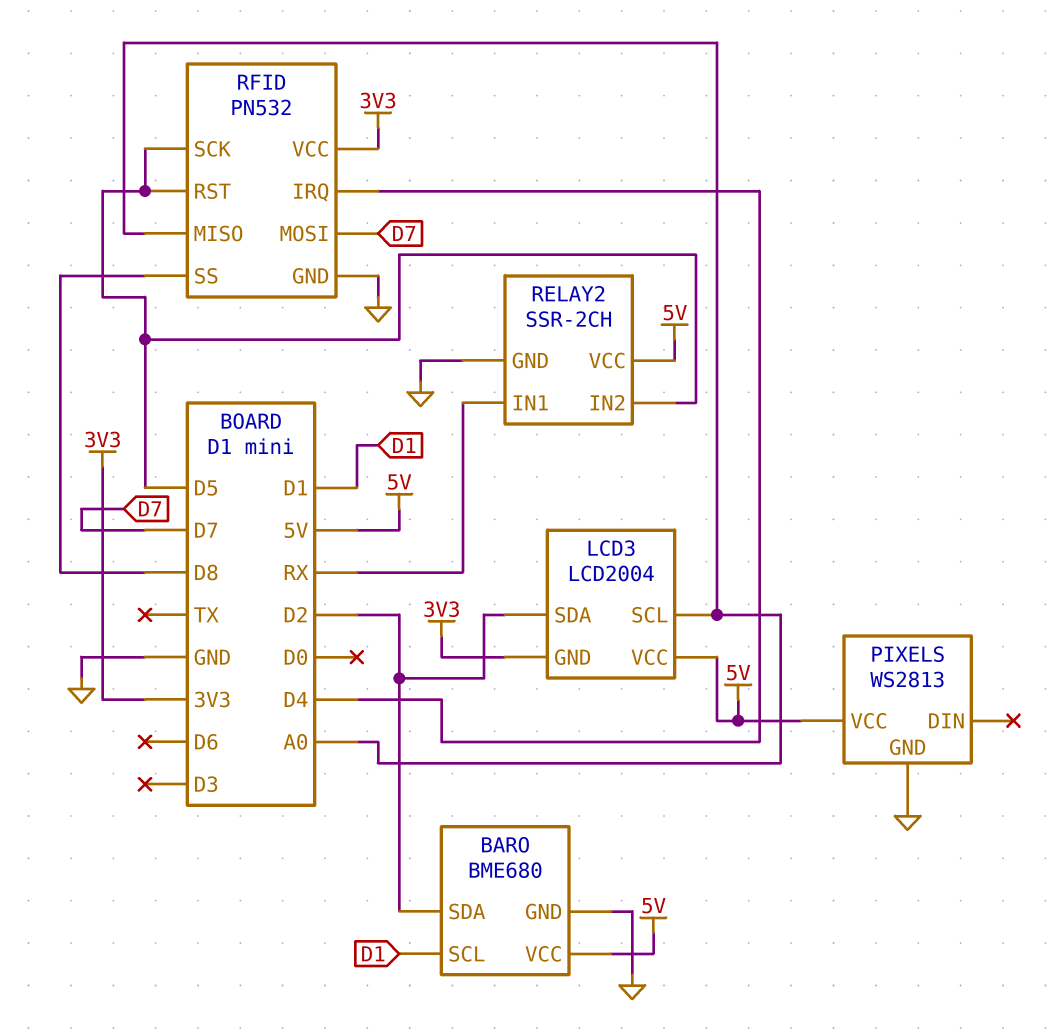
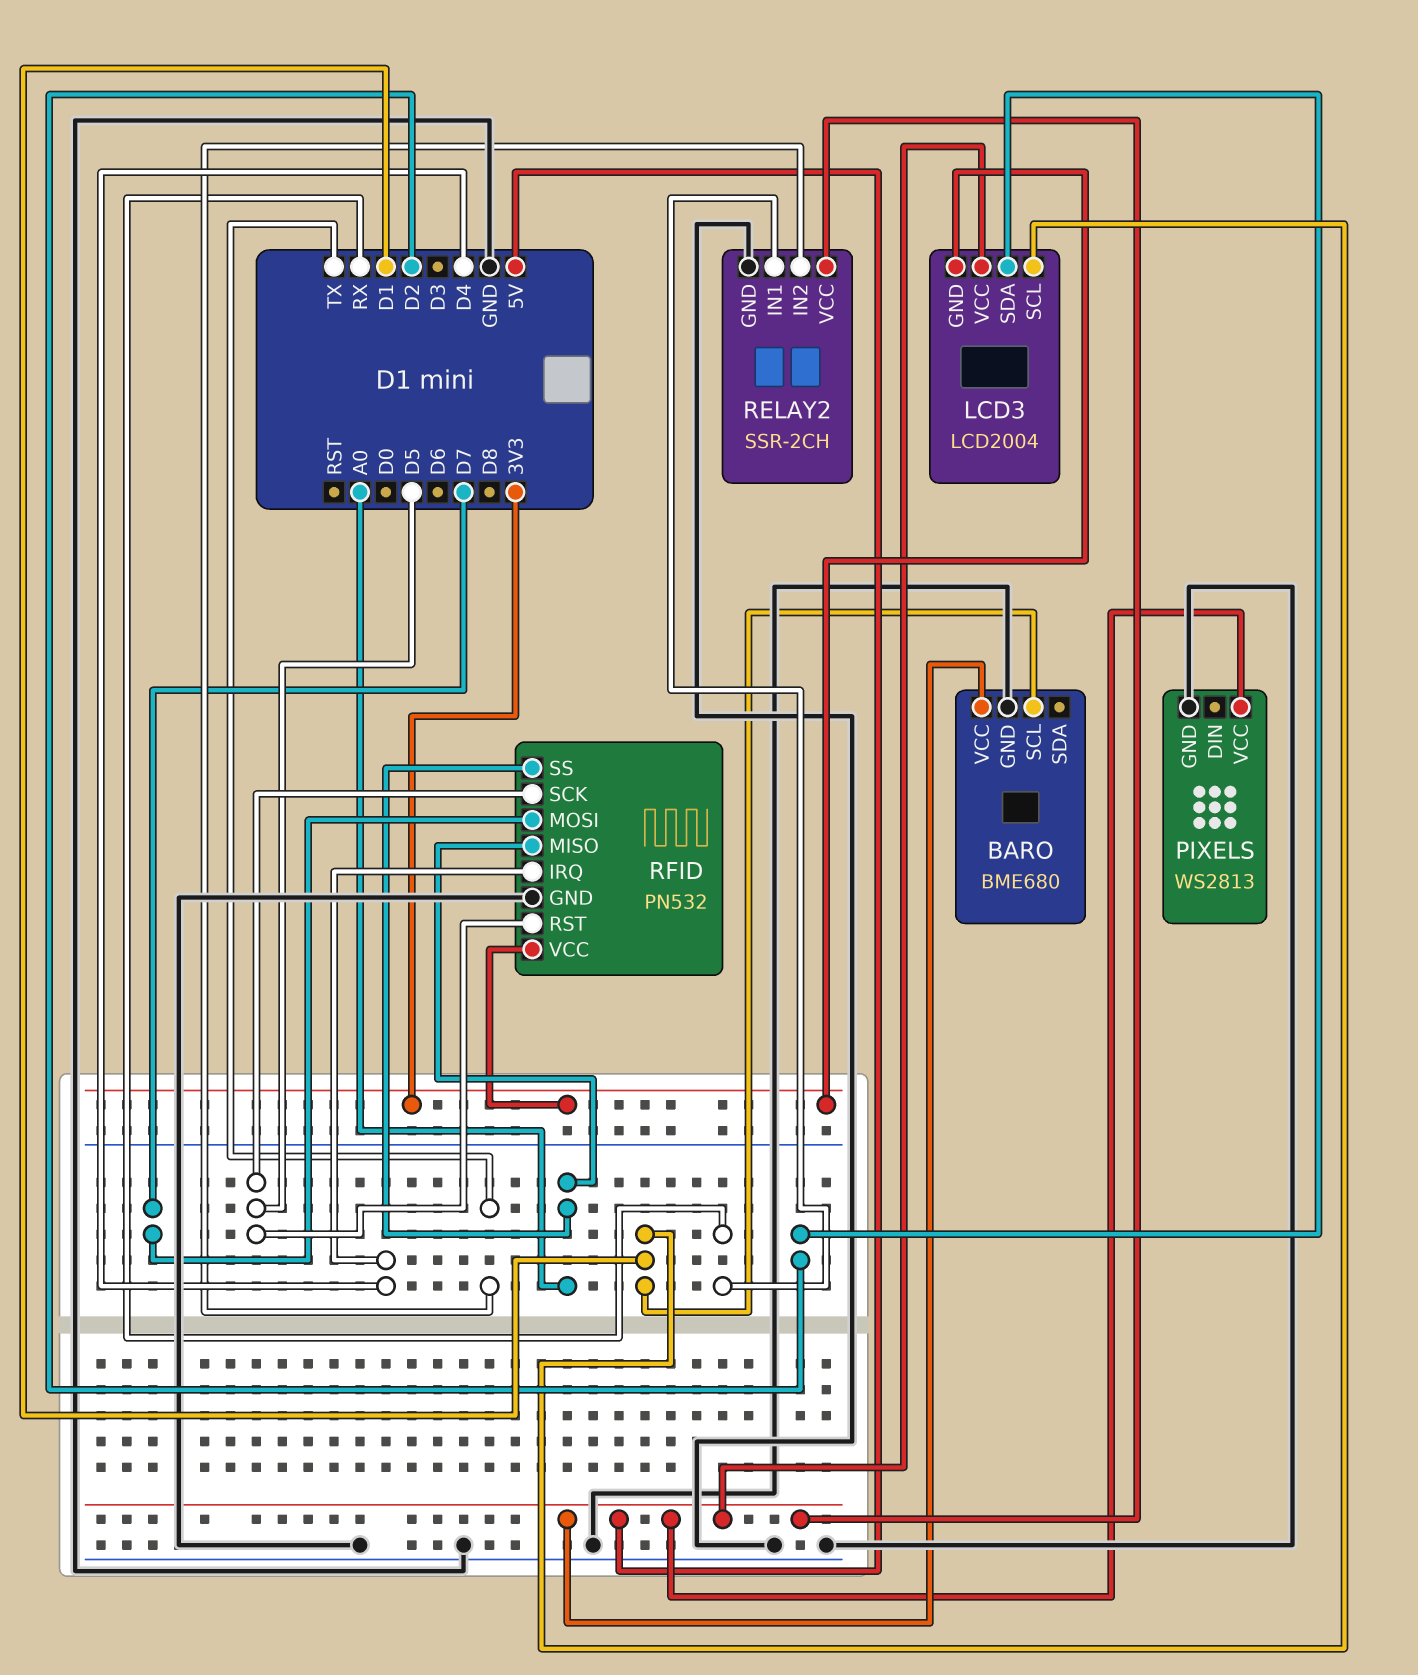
BARO pin SDA: D2 -> none
LCD3 pin SCL: A0 -> D1
RELAY2 pin IN2: D5 -> TX
RFID pin SS: D8 -> A0

